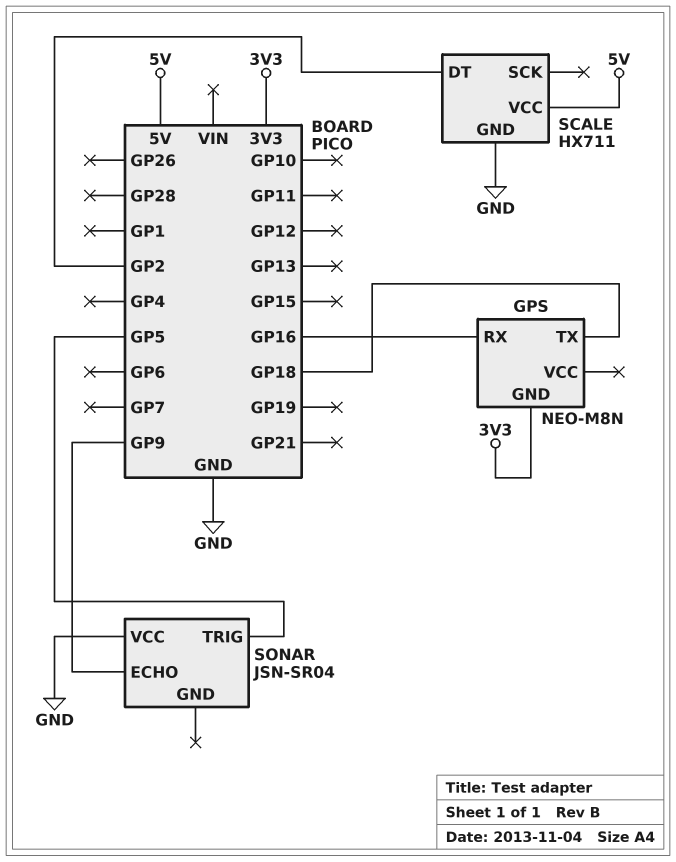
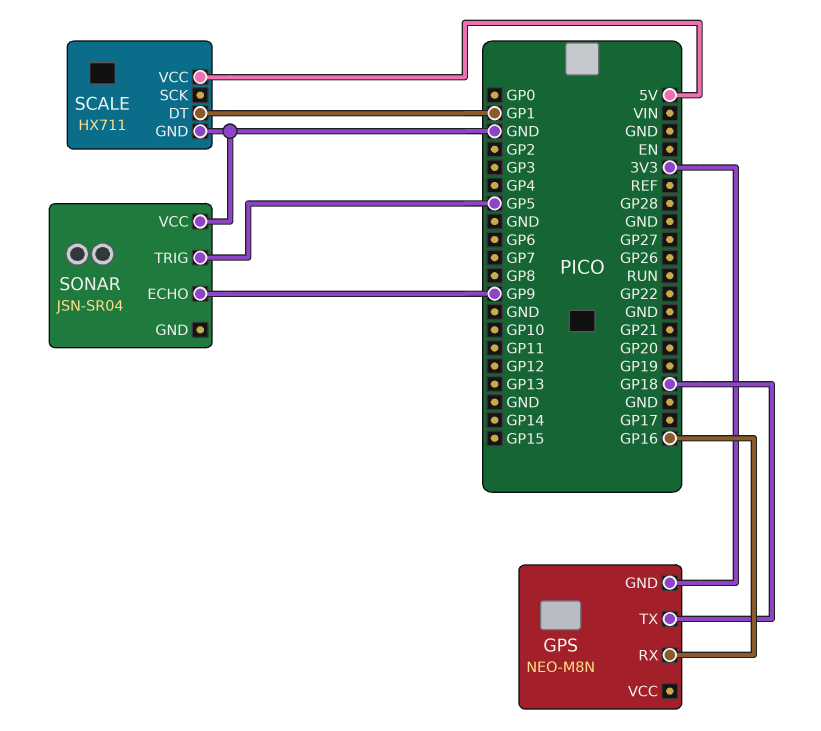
SCALE pin DT: GP2 -> GP1

